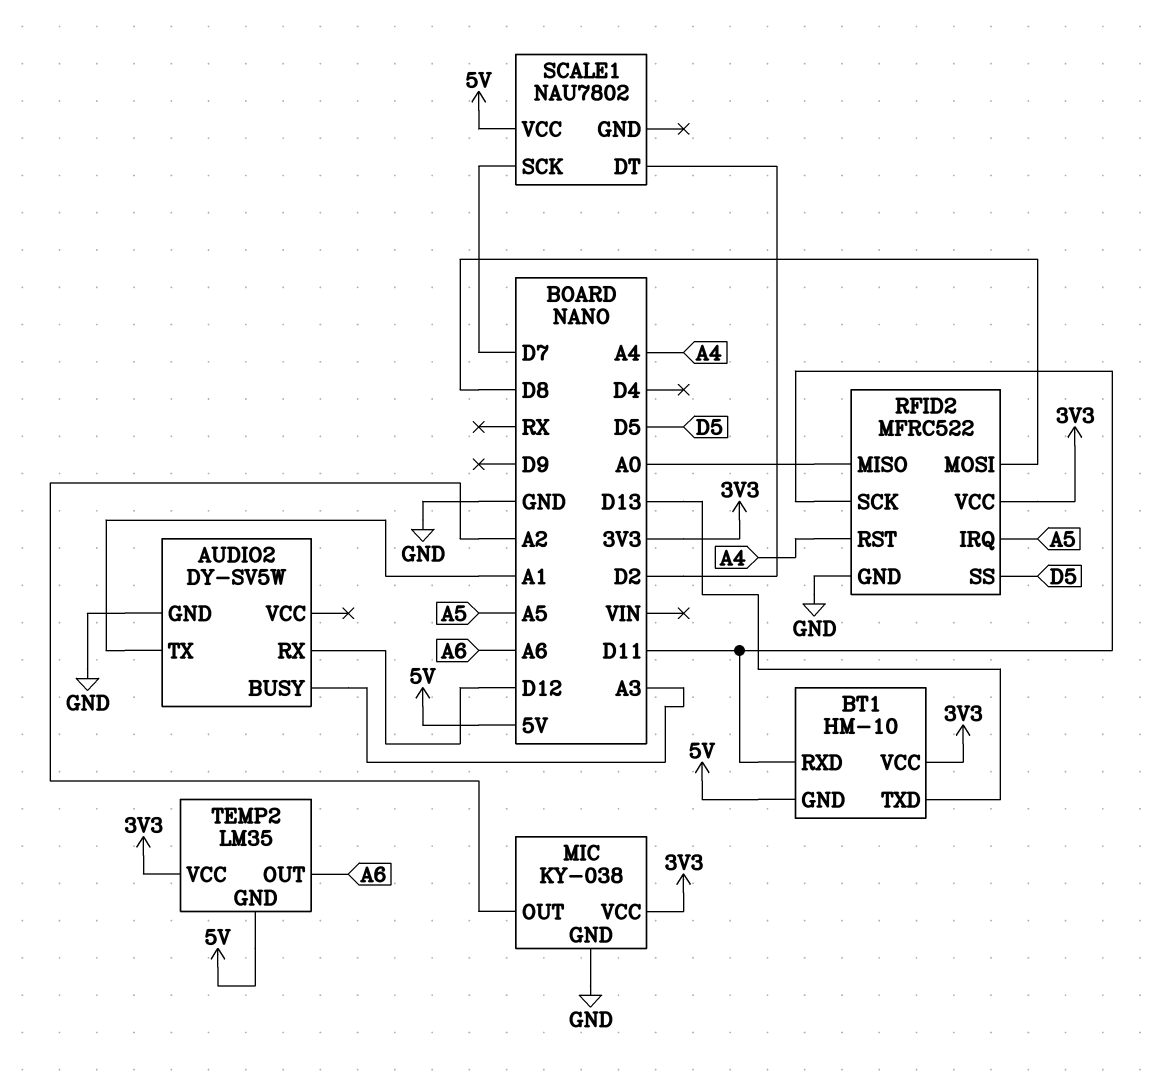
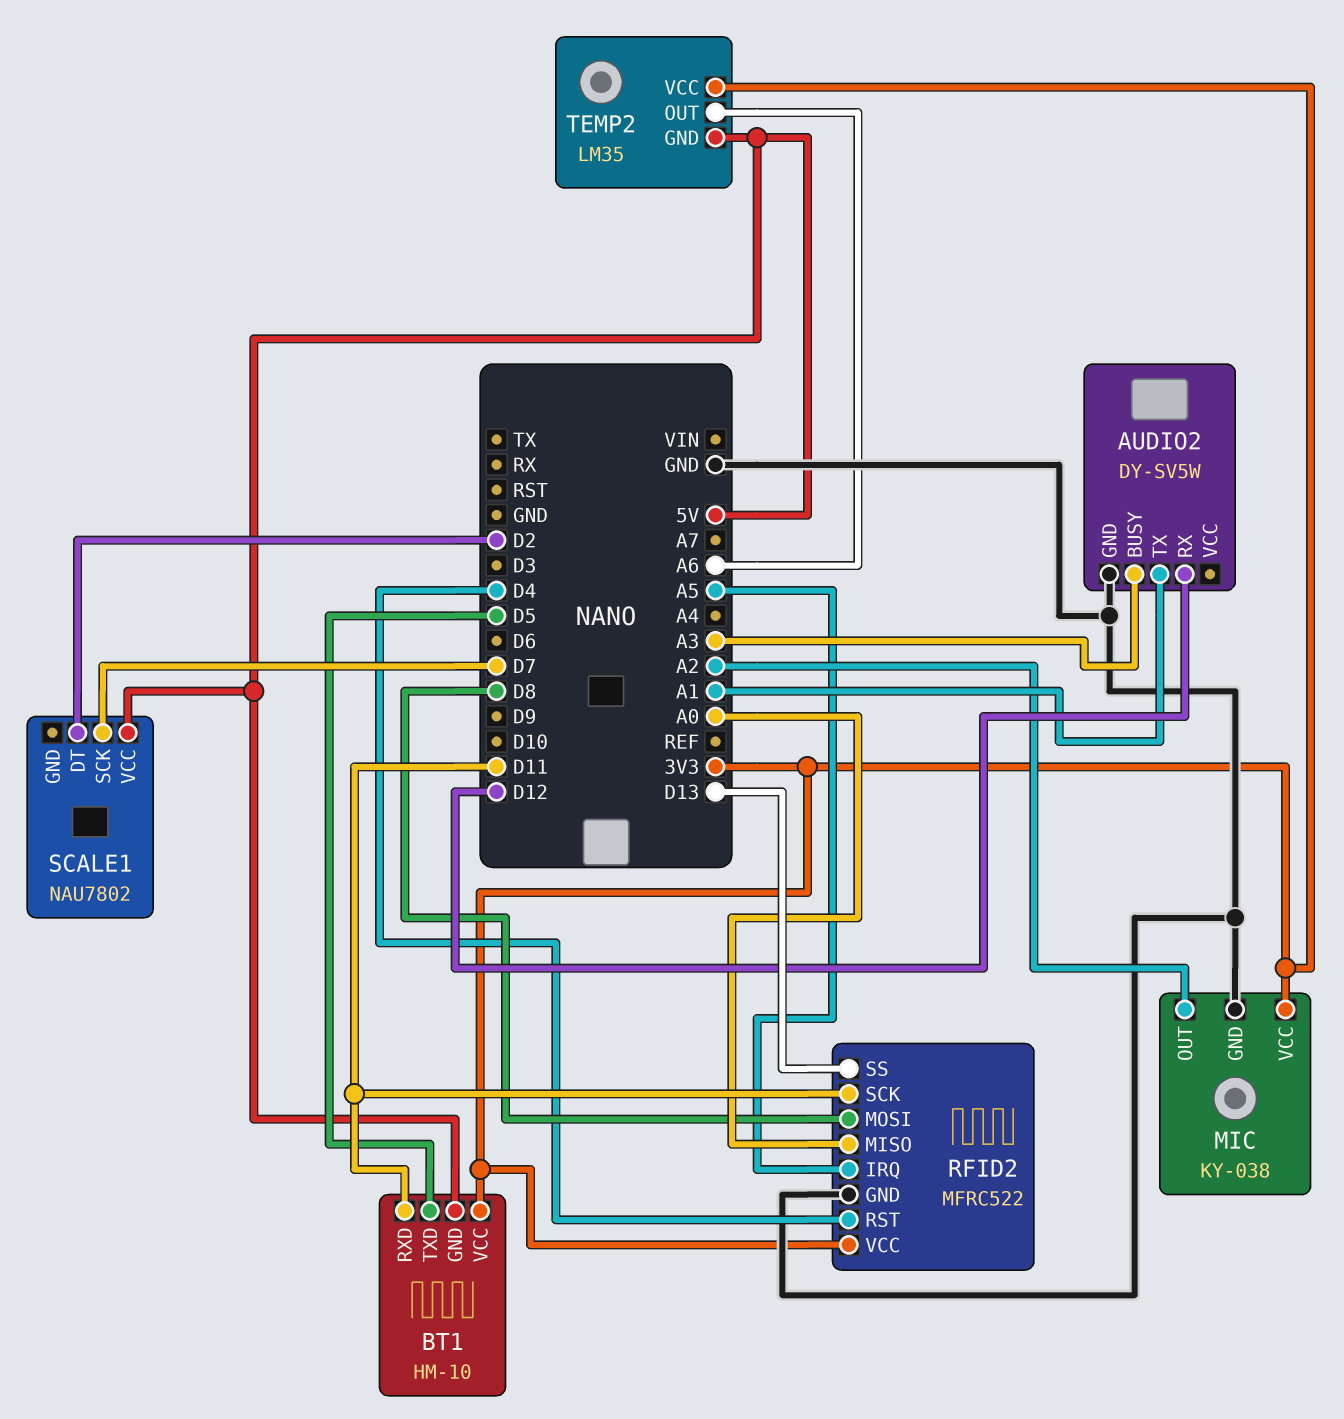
BT1 pin TXD: D13 -> D5
RFID2 pin RST: A4 -> D4
RFID2 pin SS: D5 -> D13

